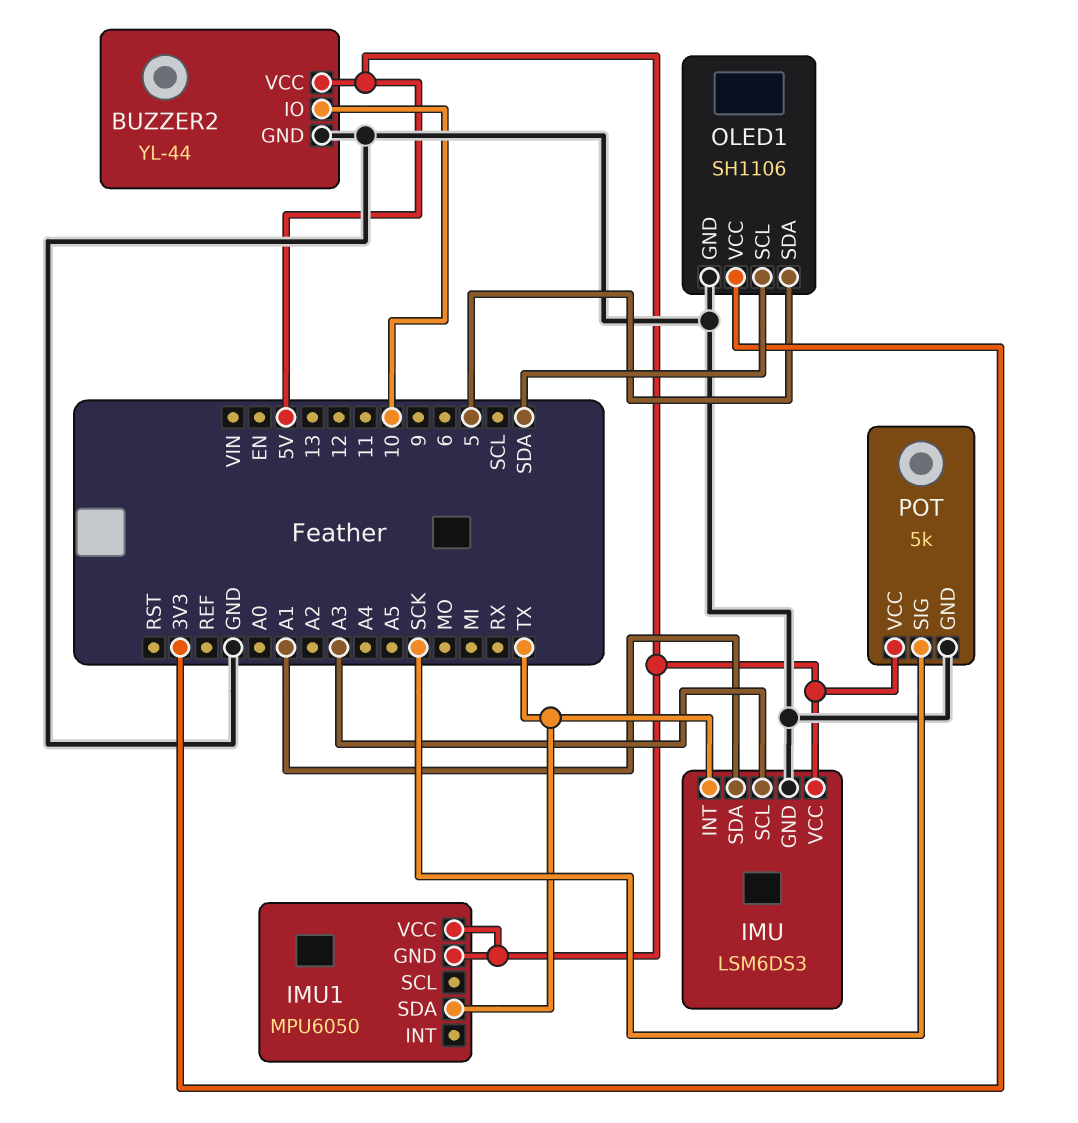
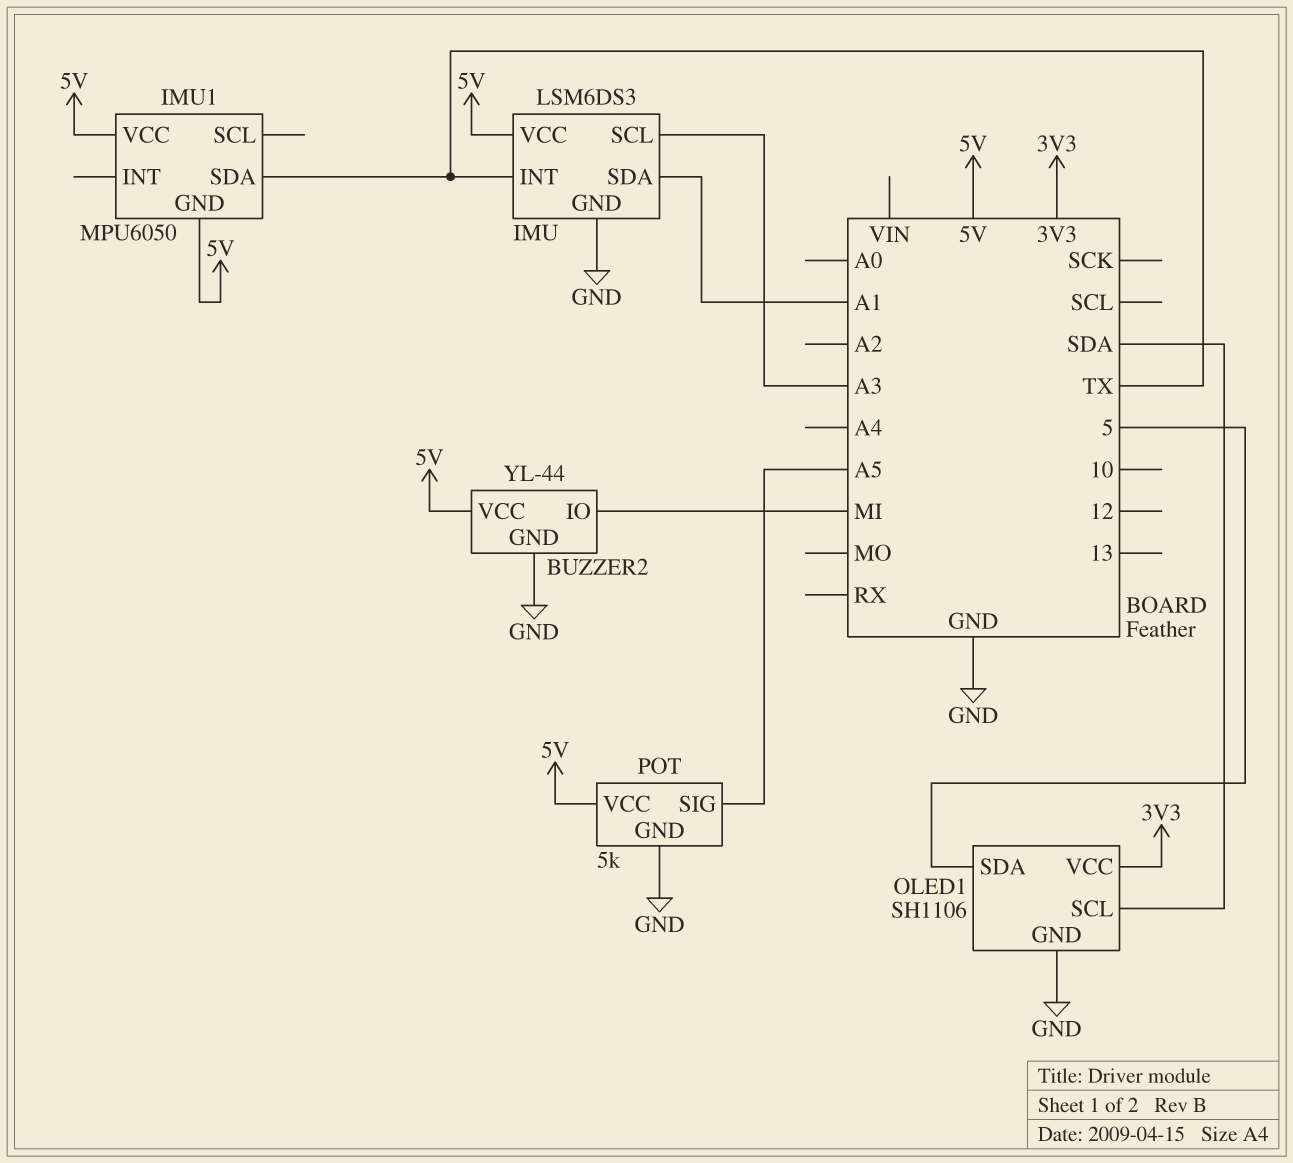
BUZZER2 pin IO: 10 -> MI
POT pin SIG: SCK -> A5

